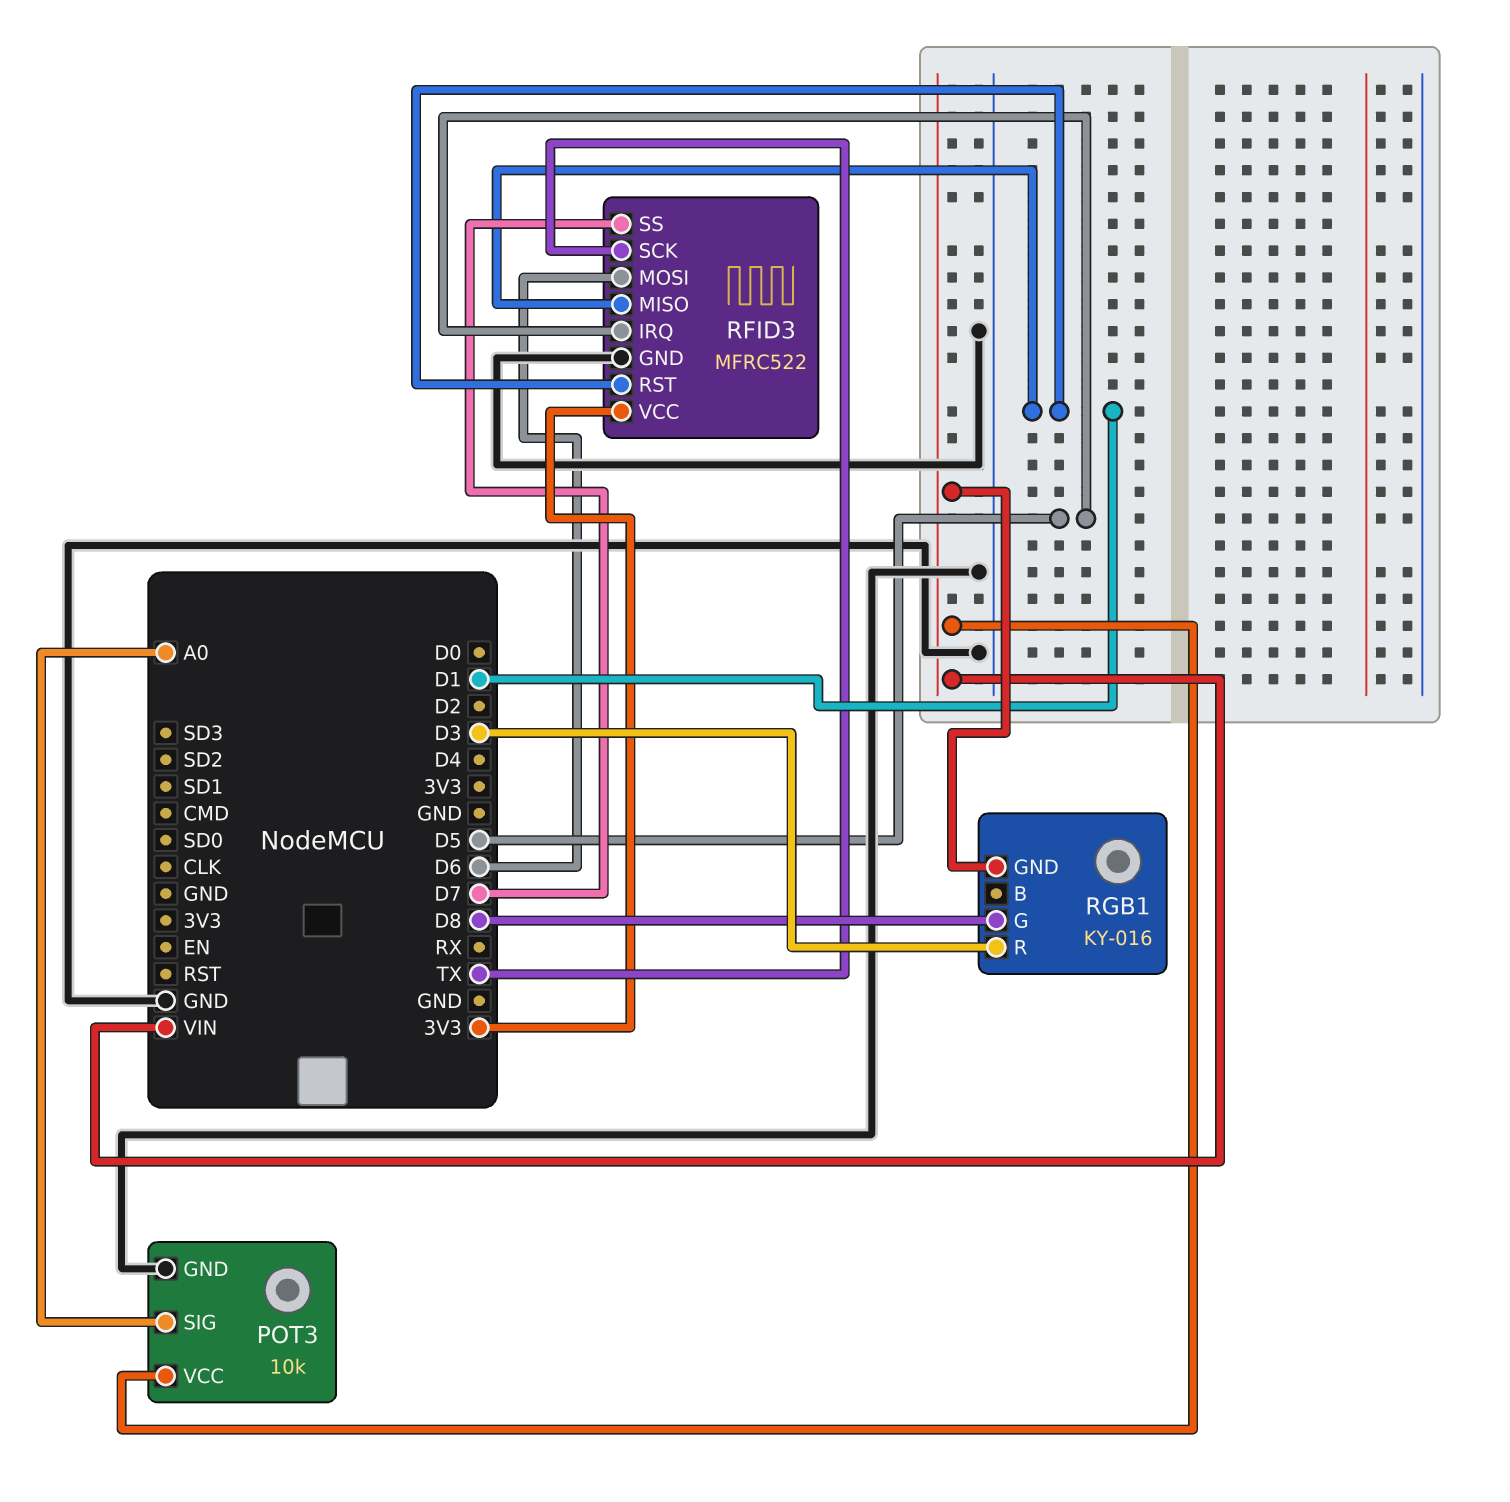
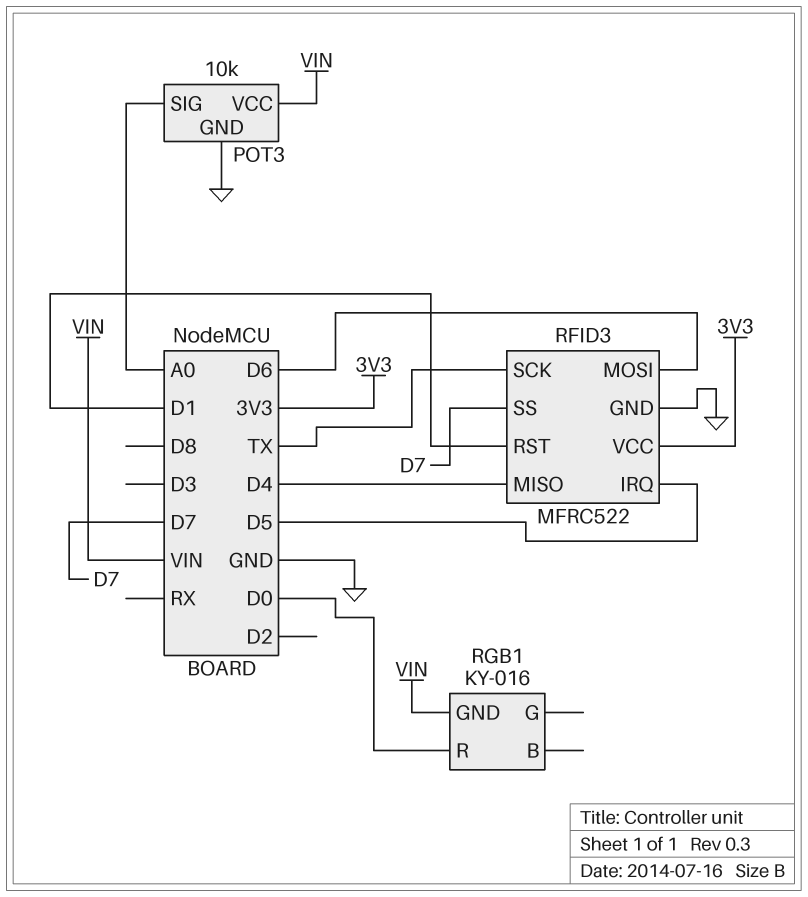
RFID3 pin MISO: D1 -> D4
RGB1 pin G: D8 -> none
RGB1 pin R: D3 -> D0

